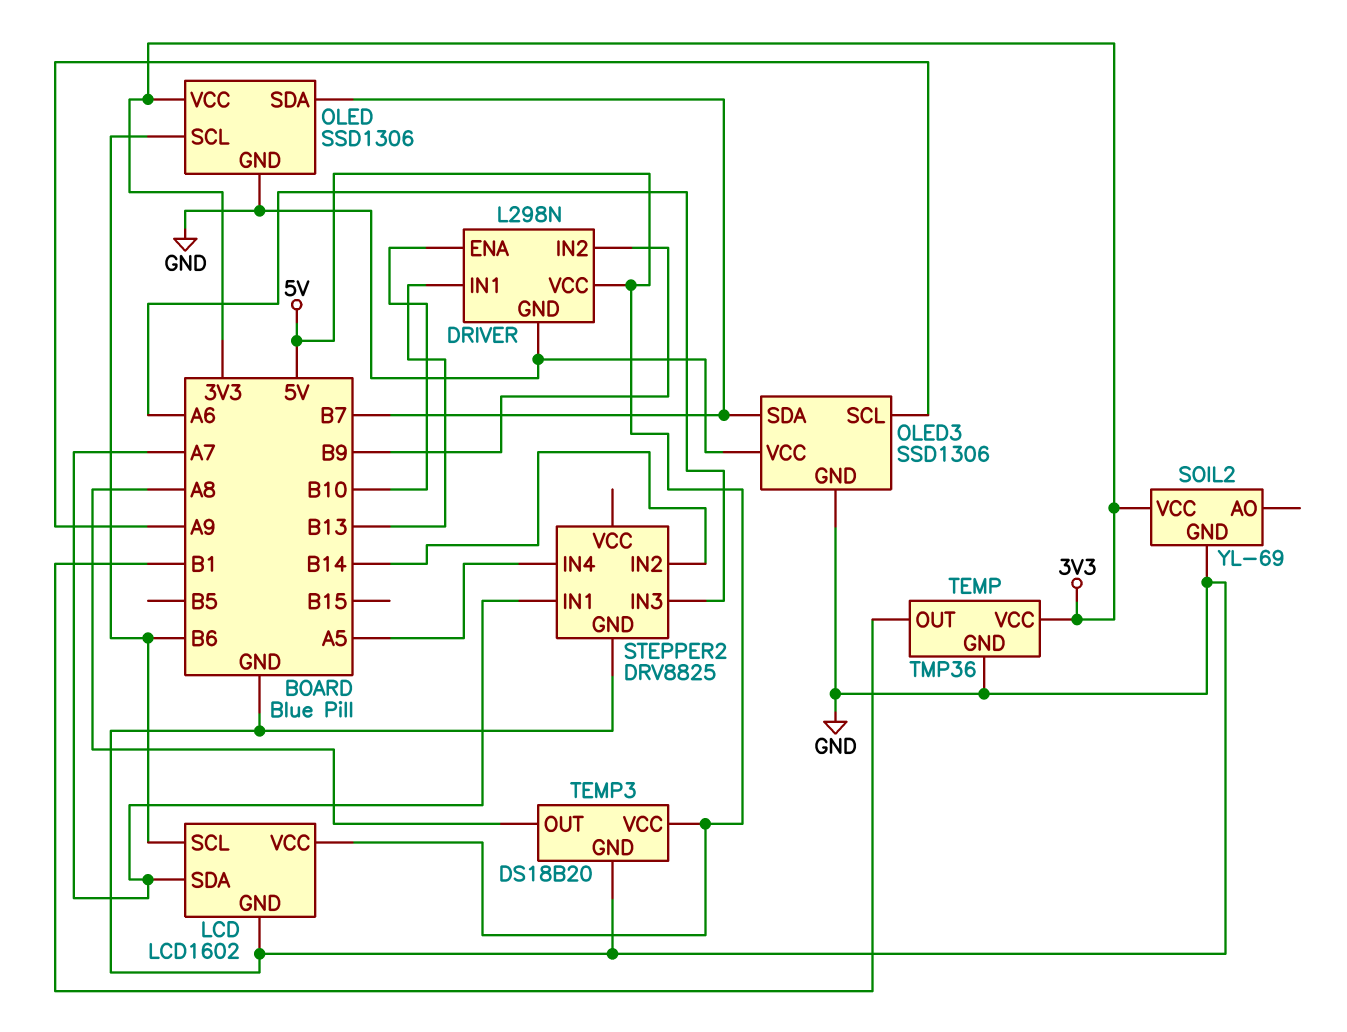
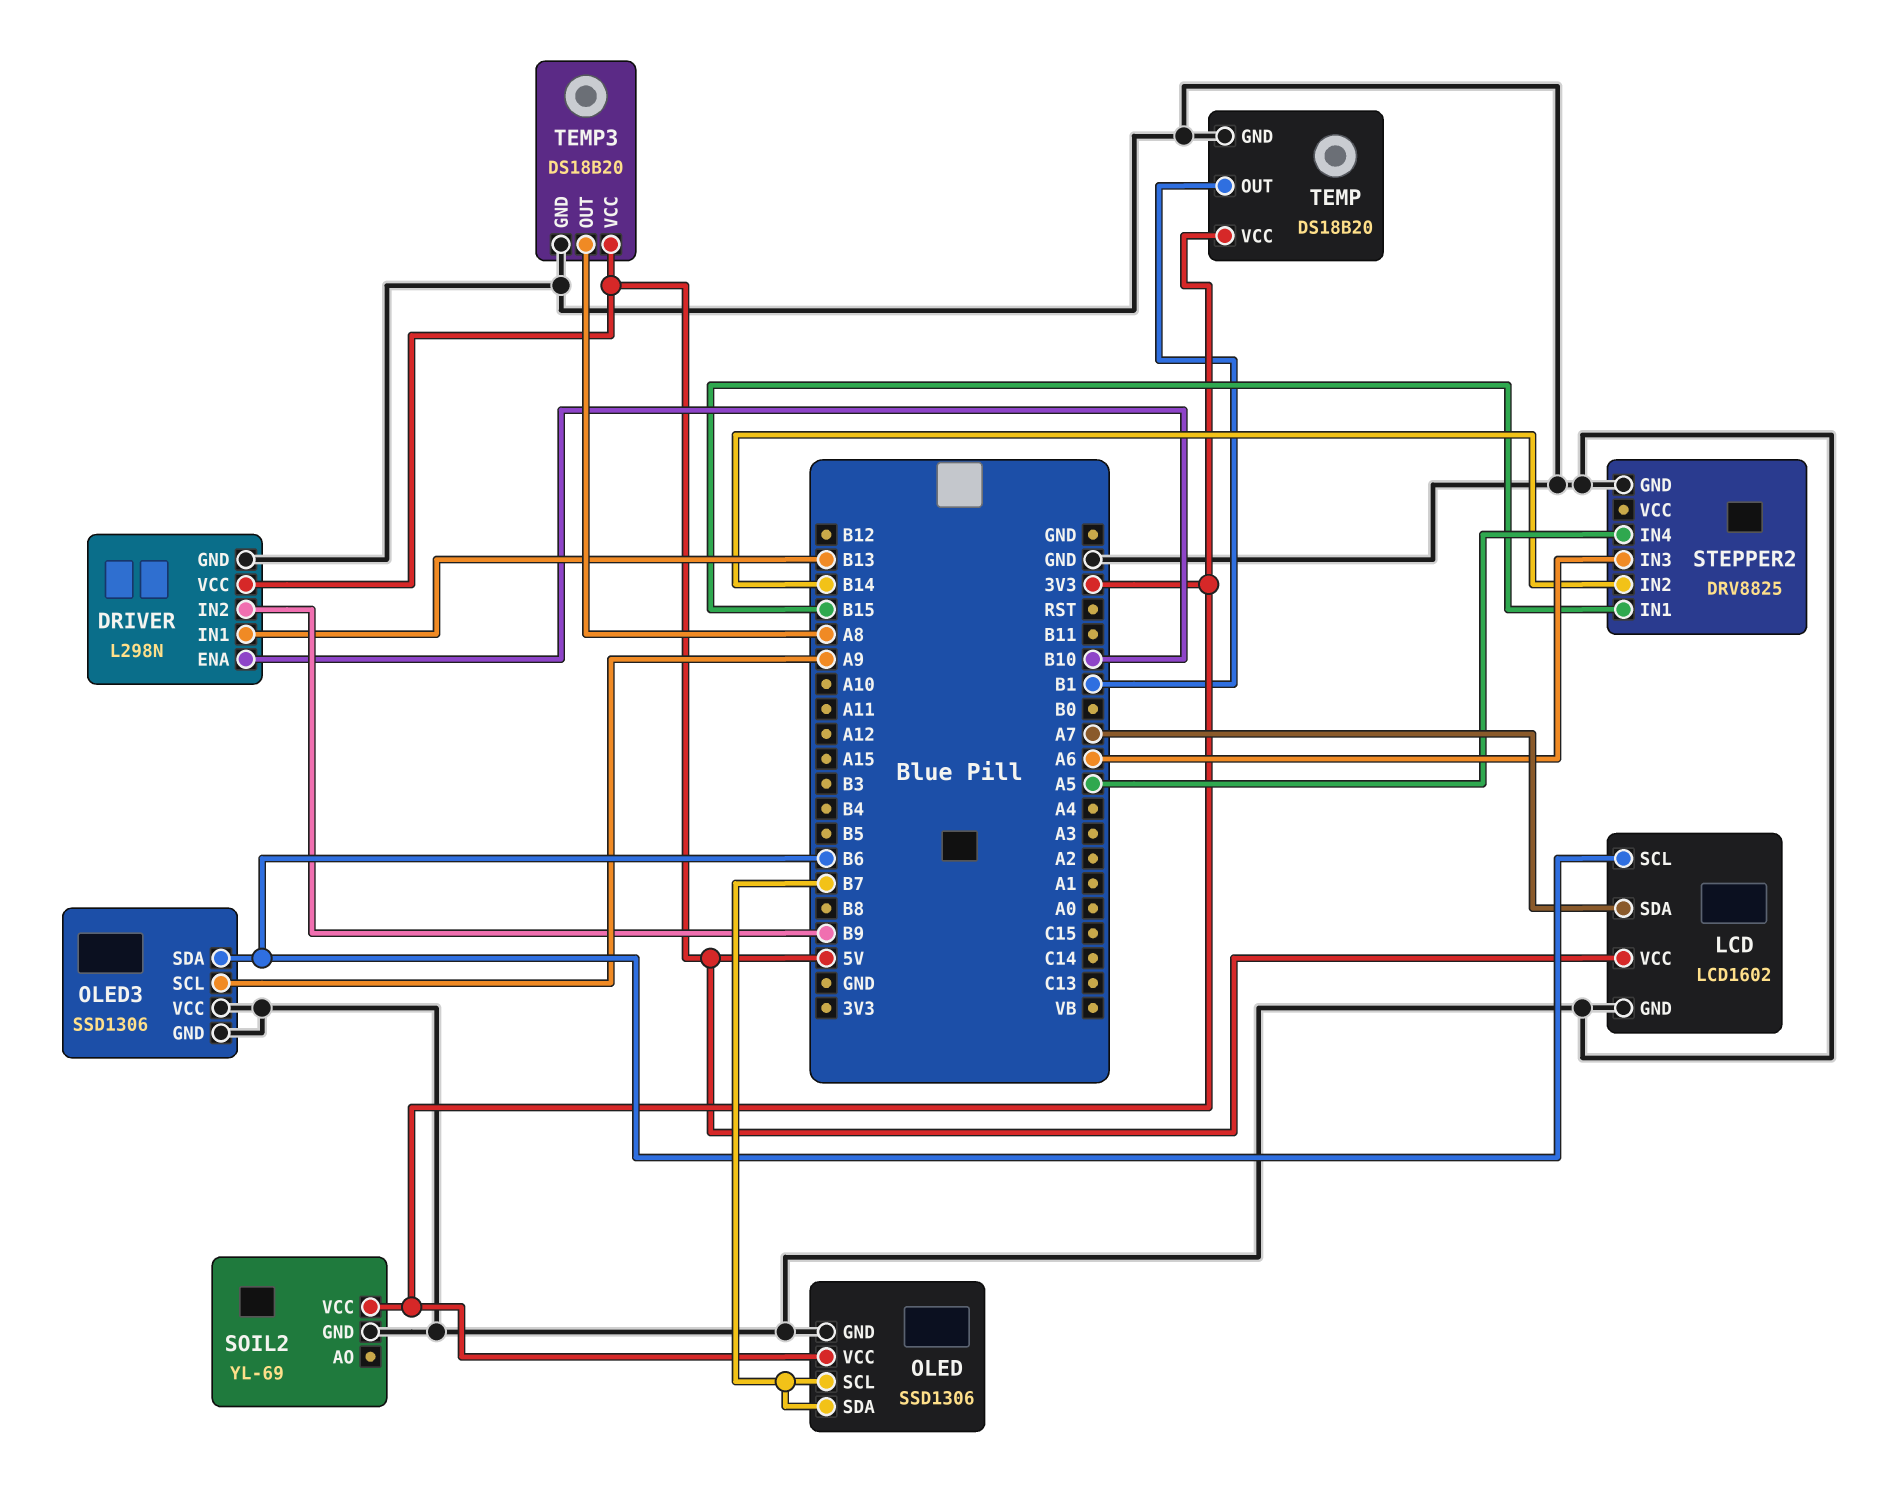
OLED pin SCL: B6 -> B7
OLED3 pin SDA: B7 -> B6
STEPPER2 pin IN1: A7 -> B15
TEMP: TMP36 -> DS18B20

